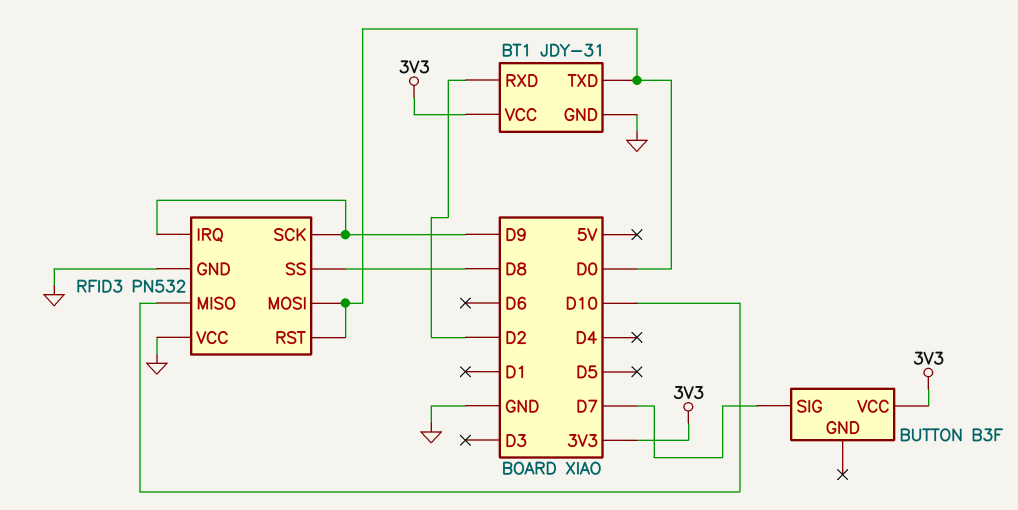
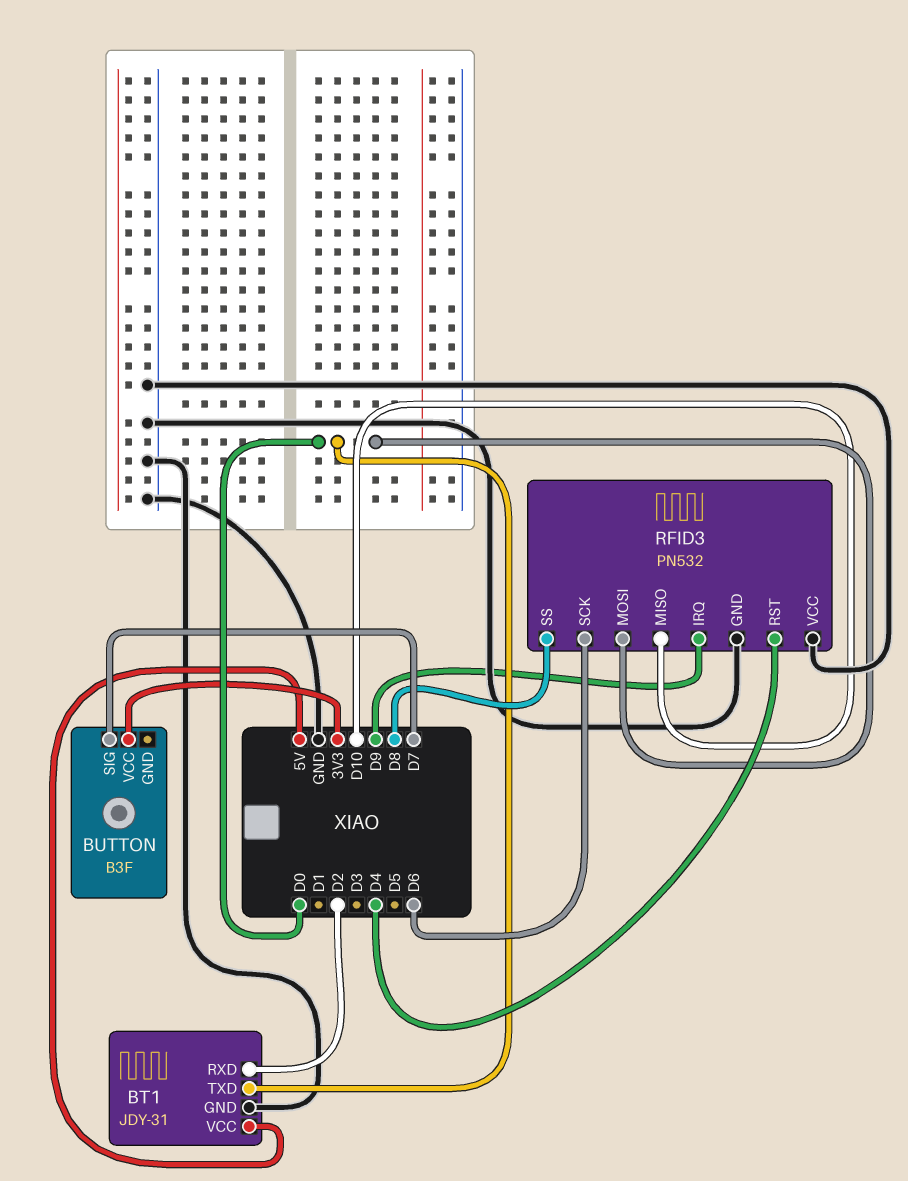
BT1 pin VCC: 3V3 -> 5V
RFID3 pin RST: D0 -> D4
RFID3 pin SCK: D9 -> D6

